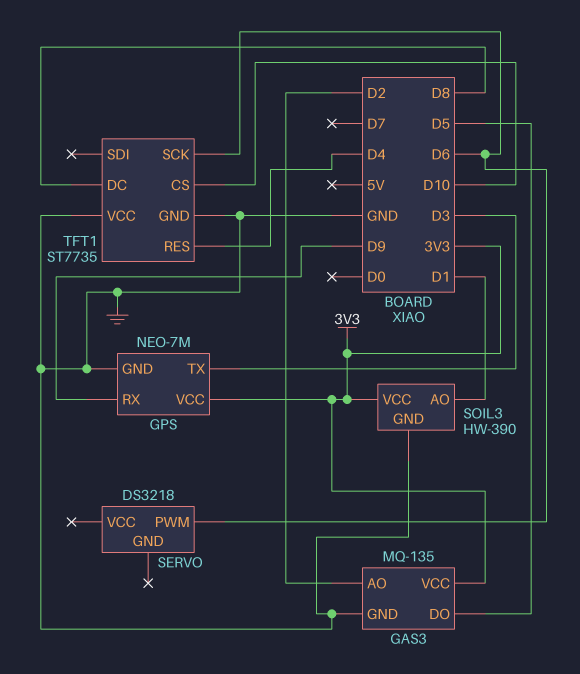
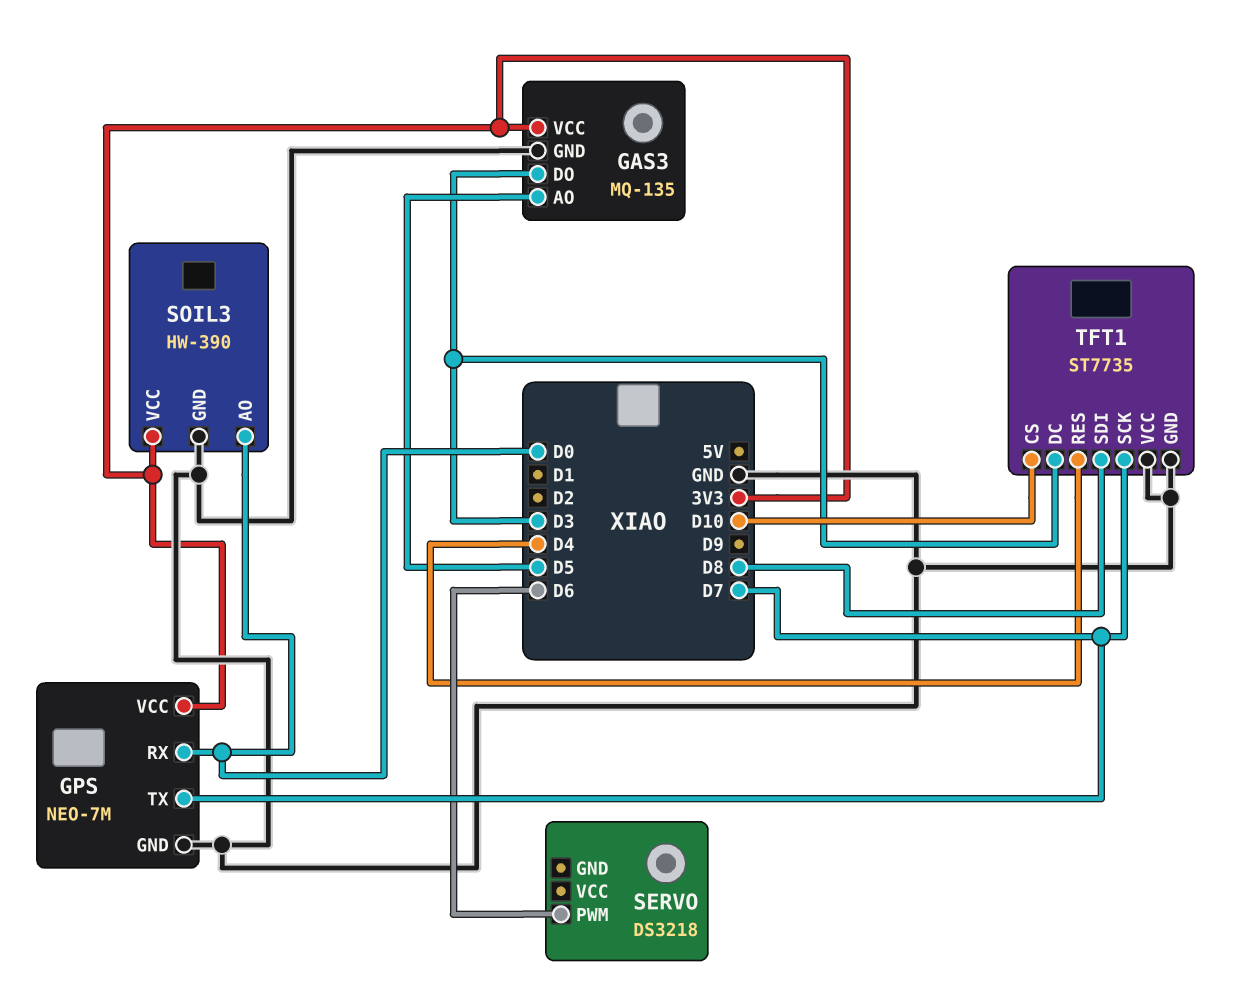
GAS3 pin AO: D2 -> D5
GAS3 pin DO: D5 -> D3
GPS pin RX: D9 -> D0
GPS pin TX: D3 -> D7
SOIL3 pin AO: D1 -> D0
TFT1 pin DC: D8 -> D3
TFT1 pin SCK: D6 -> D7
TFT1 pin SDI: none -> D8

